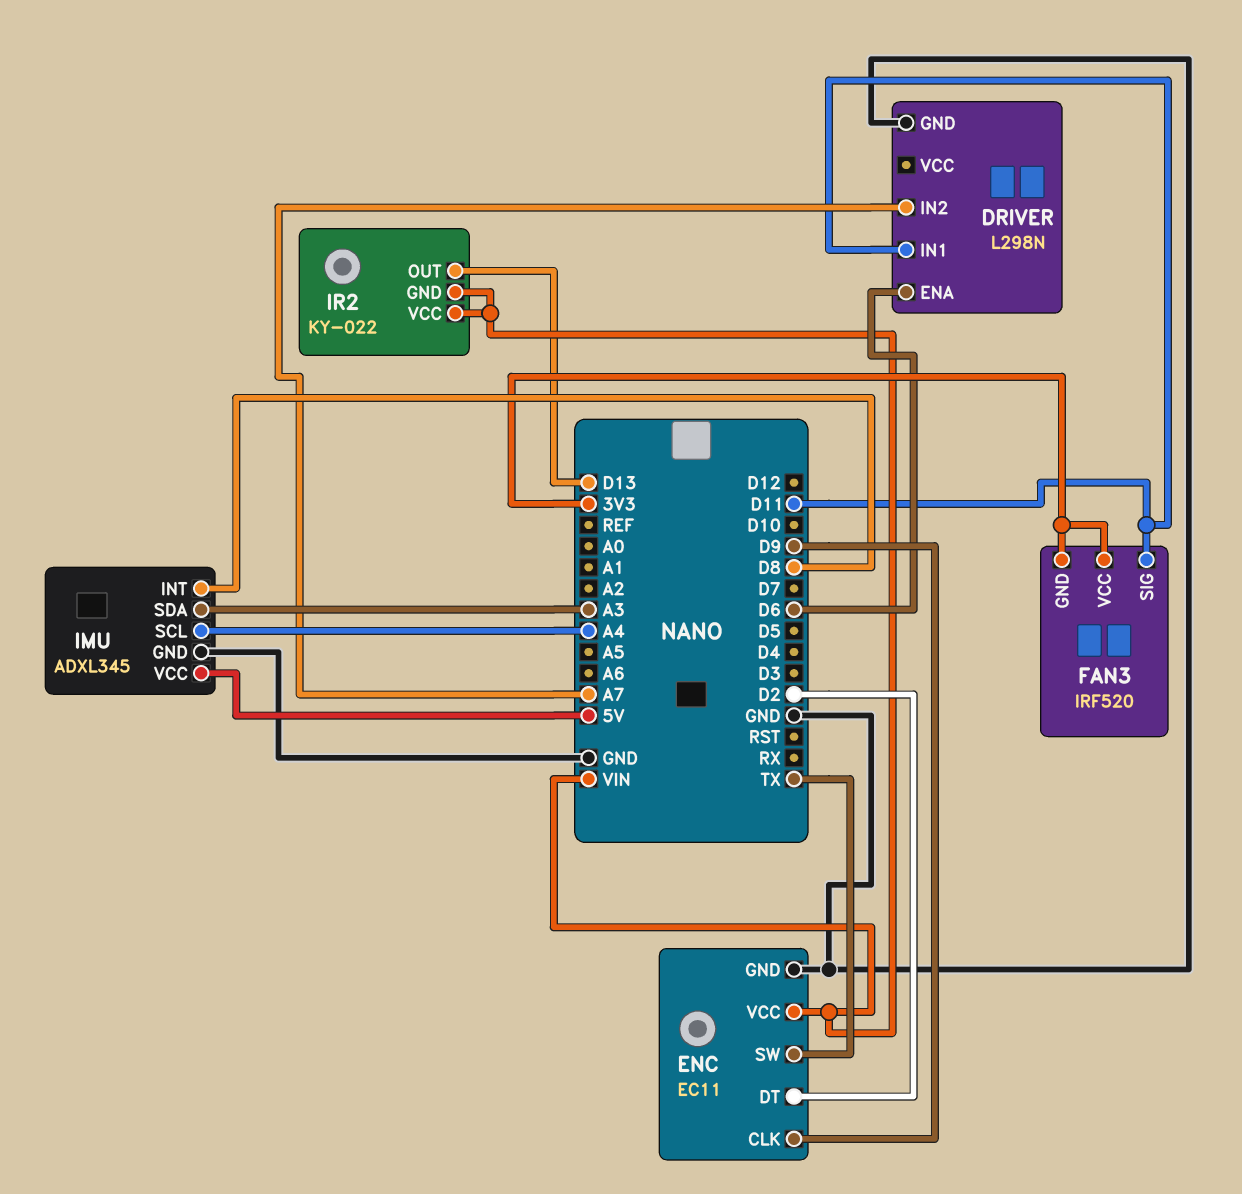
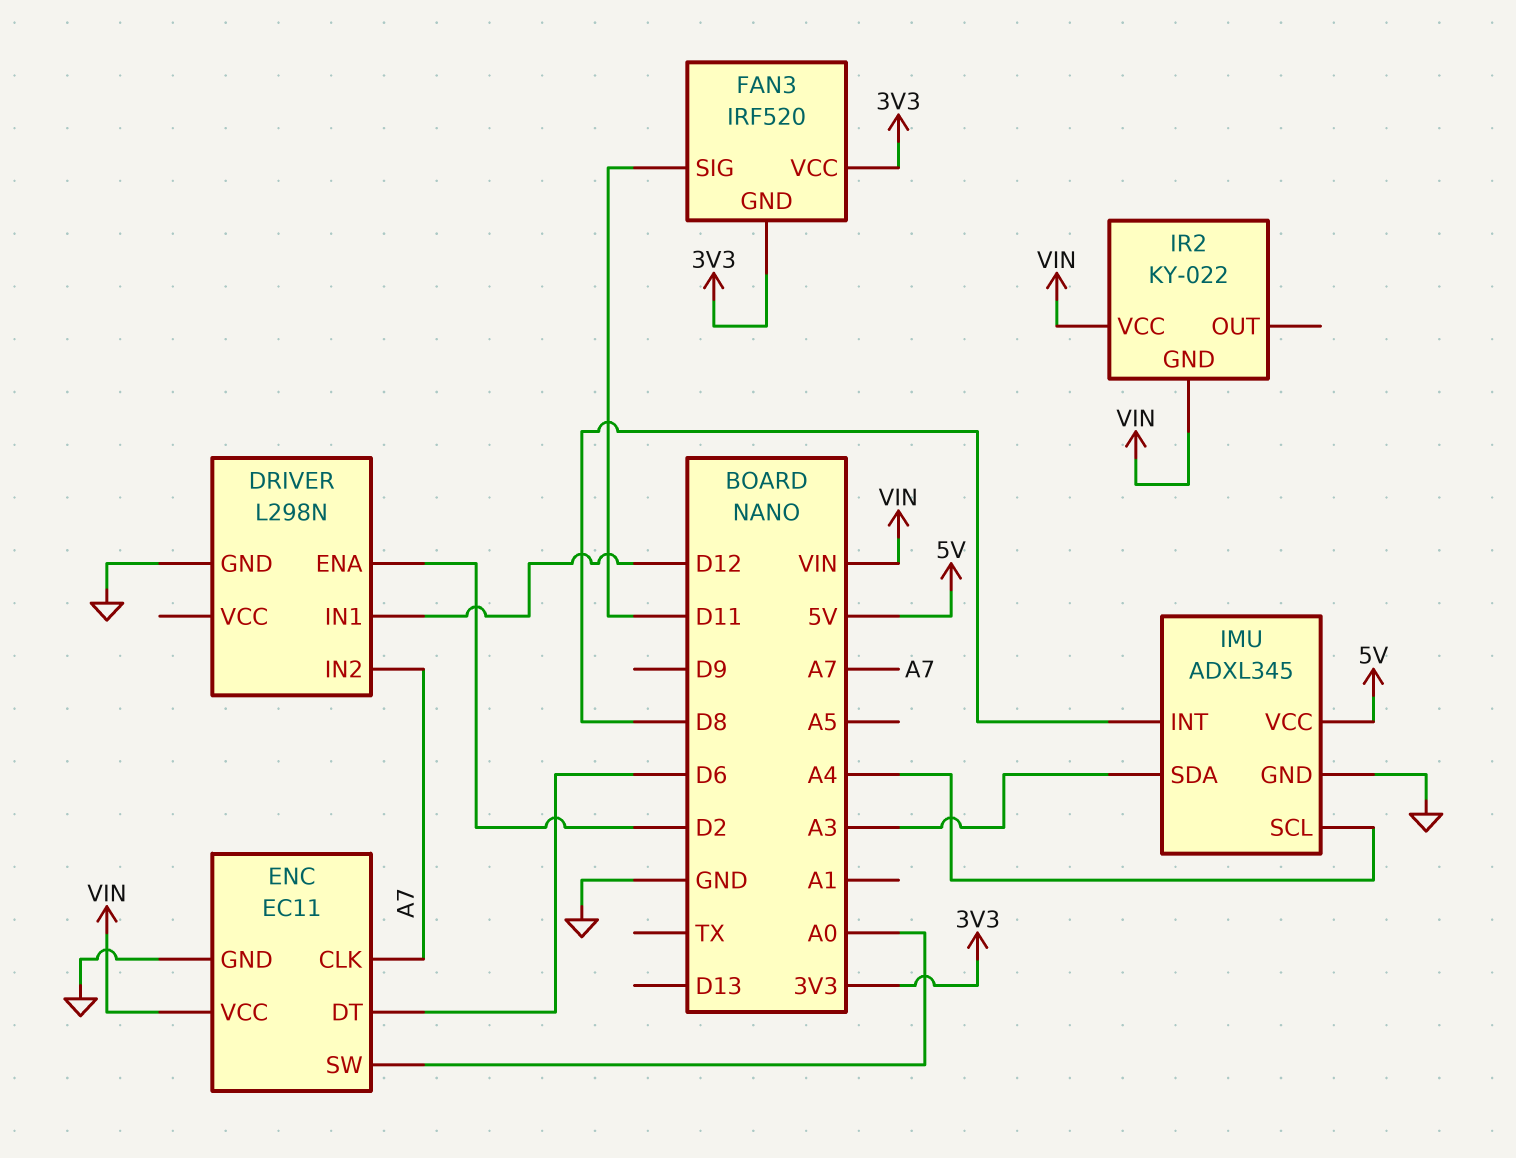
DRIVER pin ENA: D6 -> D2
DRIVER pin IN1: D11 -> D12
ENC pin CLK: D9 -> A7
ENC pin DT: D2 -> D6
ENC pin SW: TX -> A0
IR2 pin OUT: D13 -> none

